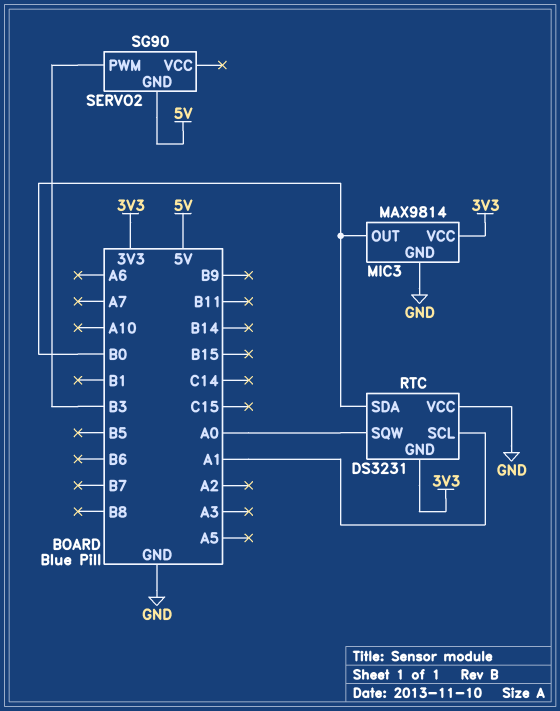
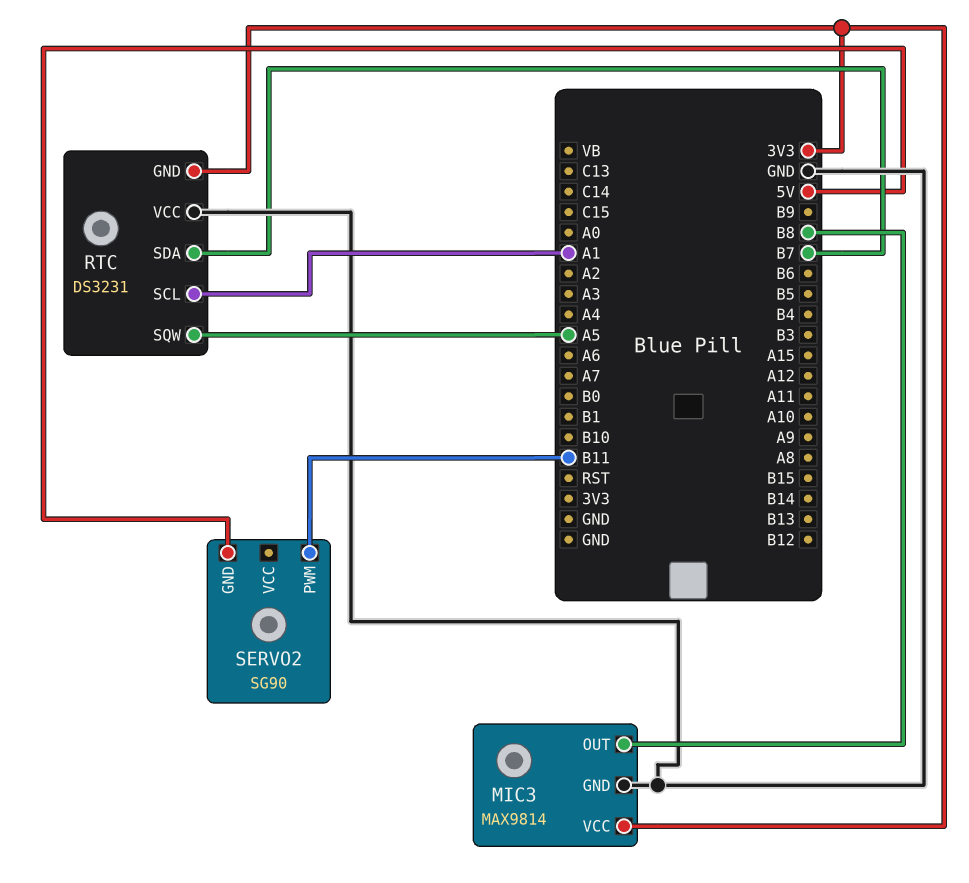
MIC3 pin OUT: B0 -> B8
RTC pin SDA: B0 -> B7
RTC pin SQW: A0 -> A5
SERVO2 pin PWM: B3 -> B11

